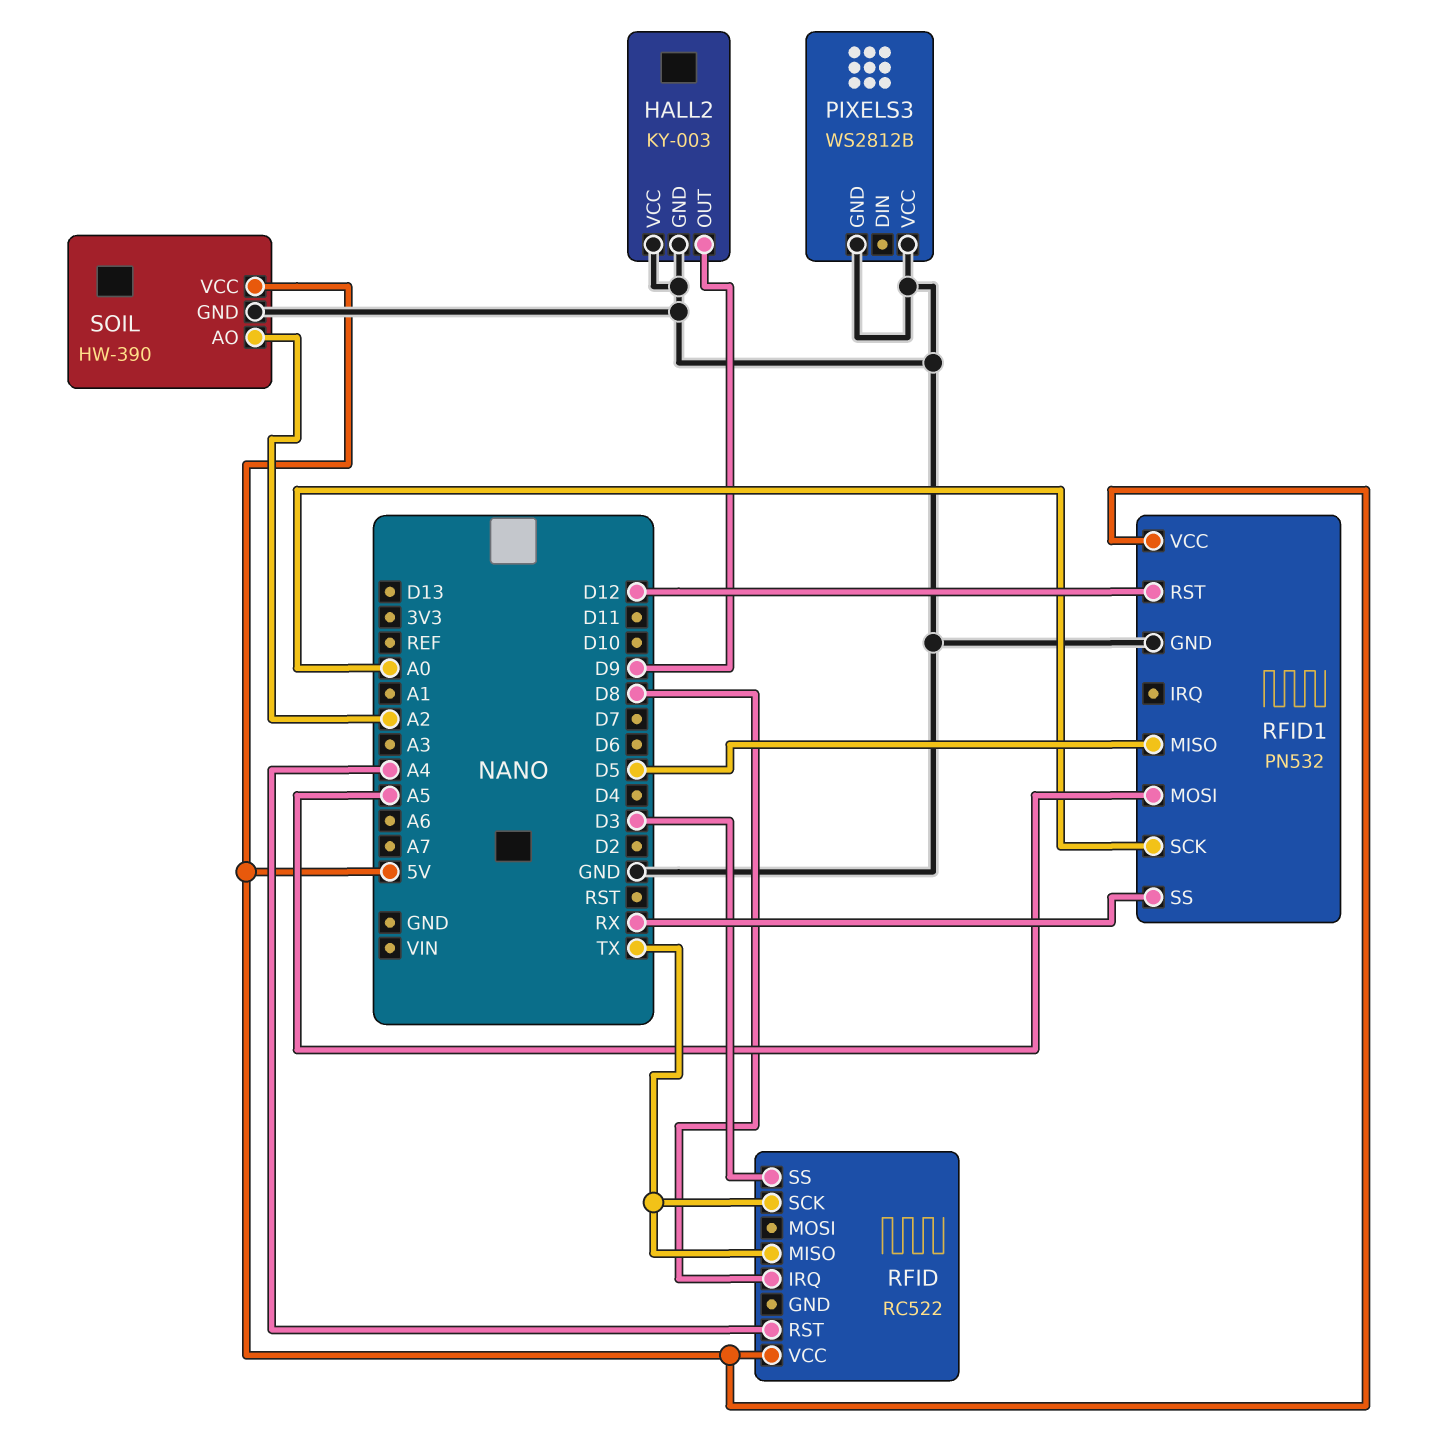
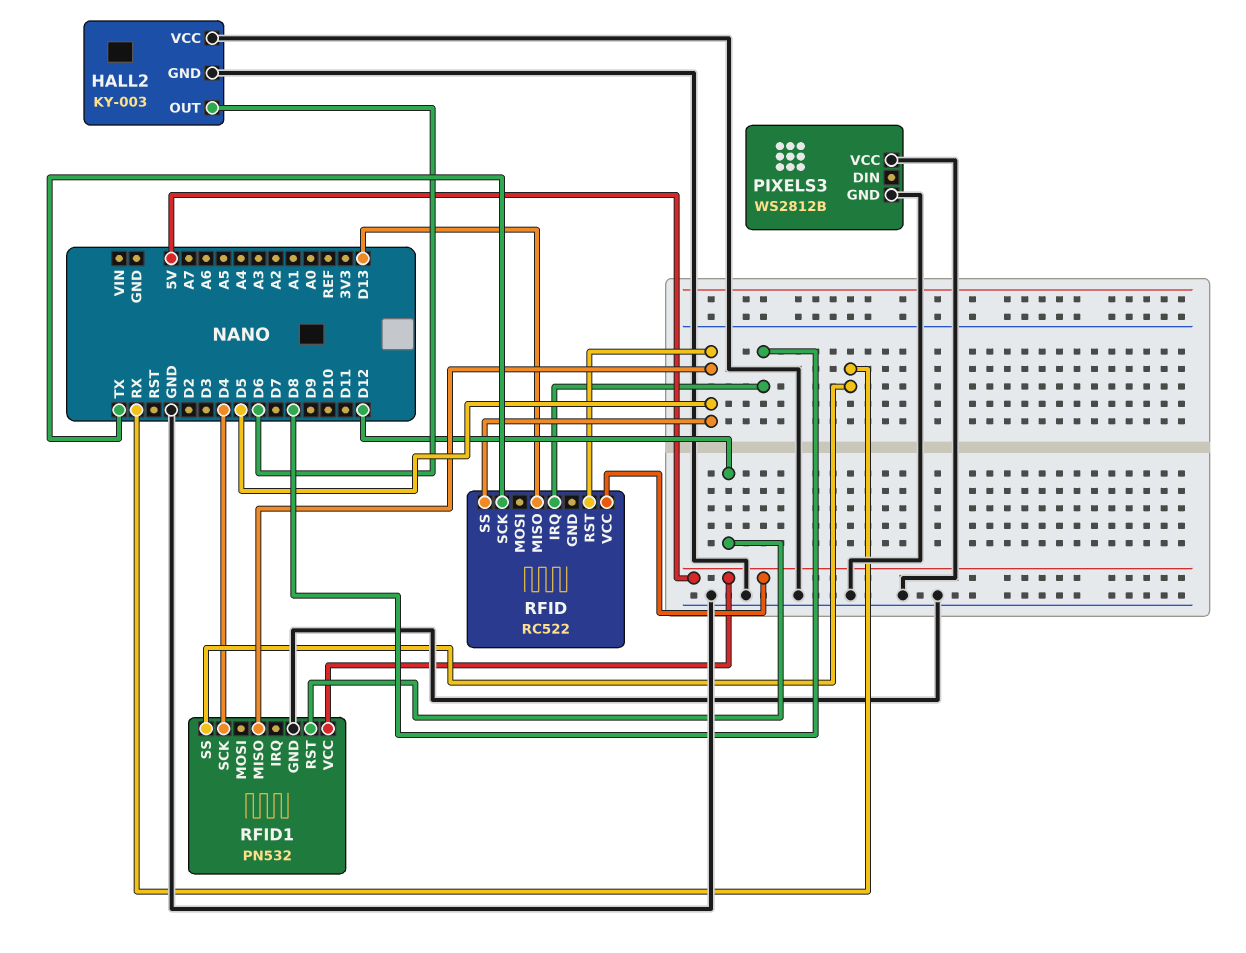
HALL2 pin OUT: D9 -> D6
RFID pin MISO: TX -> D13
RFID pin RST: A4 -> D5
RFID pin SS: D3 -> D5
RFID1 pin MOSI: A5 -> none
RFID1 pin SCK: A0 -> D4
SOIL: HW-390 -> none
SOIL pin AO: A2 -> none
SOIL pin GND: GND -> none
SOIL pin VCC: 5V -> none

